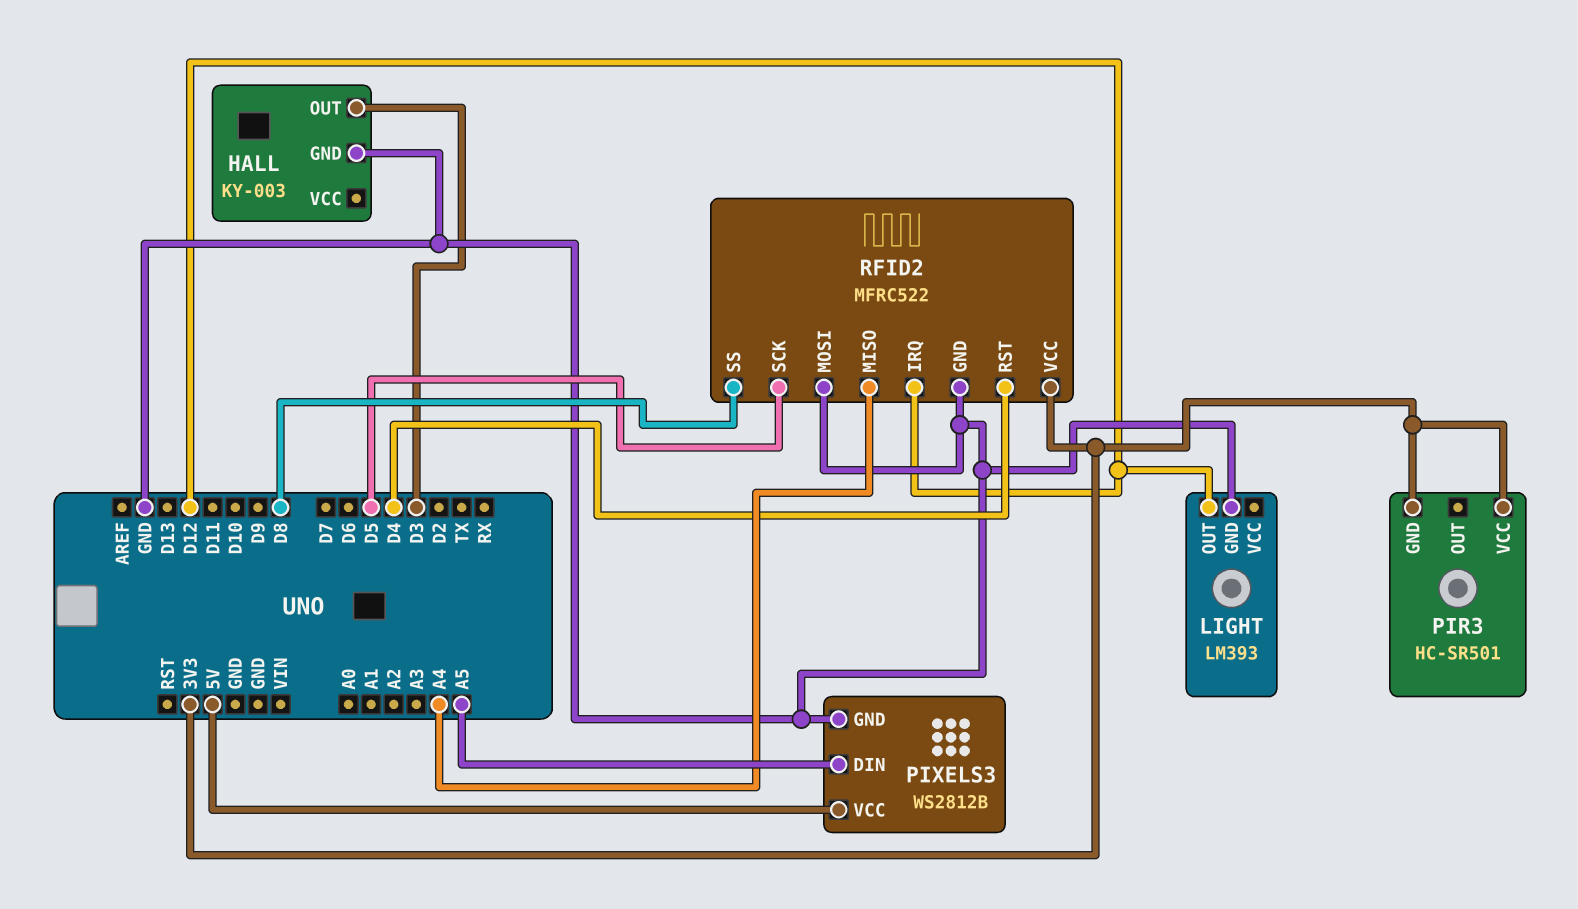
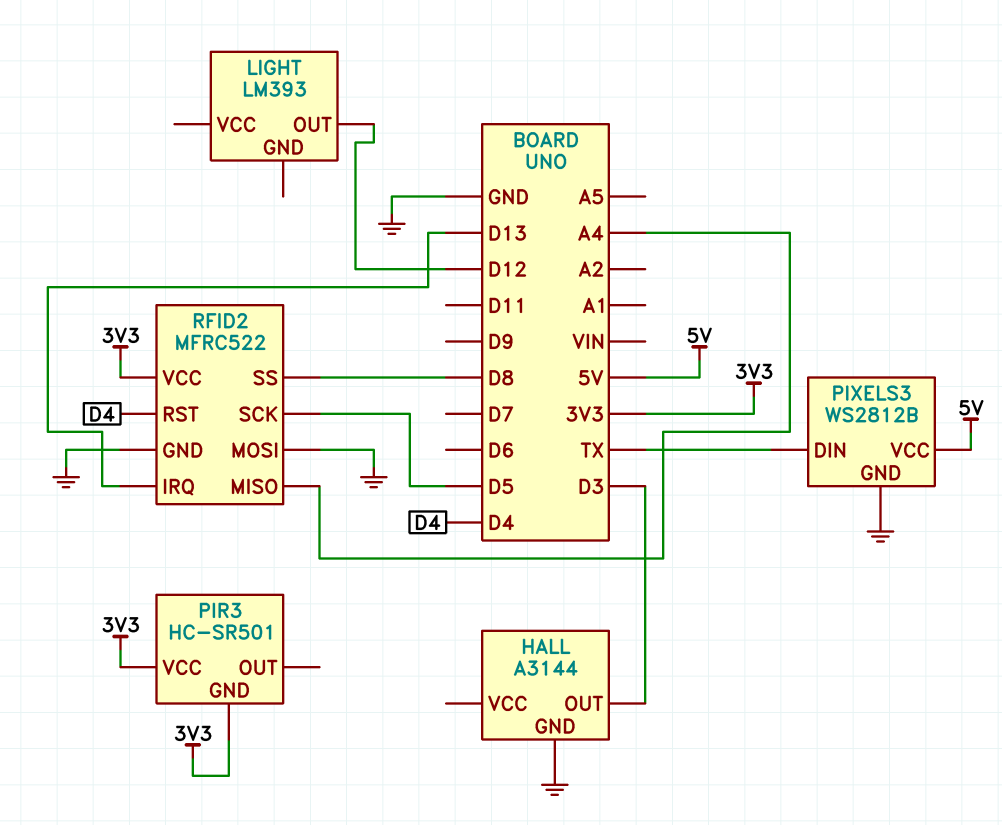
HALL: KY-003 -> A3144
LIGHT pin GND: GND -> none
PIXELS3 pin DIN: A5 -> TX
RFID2 pin IRQ: D12 -> D13

